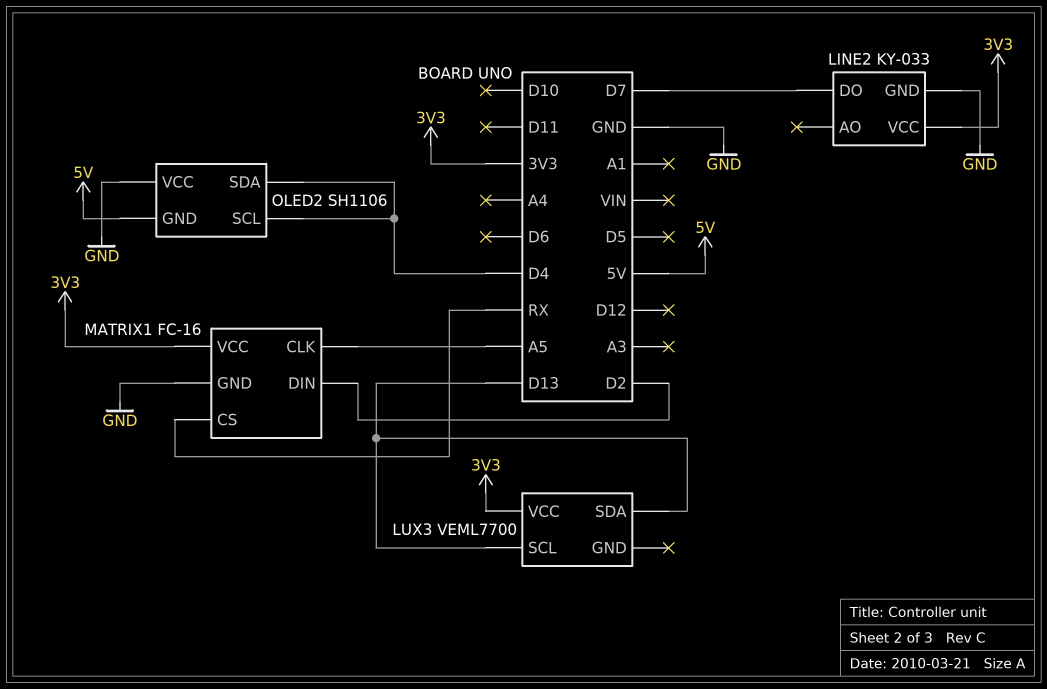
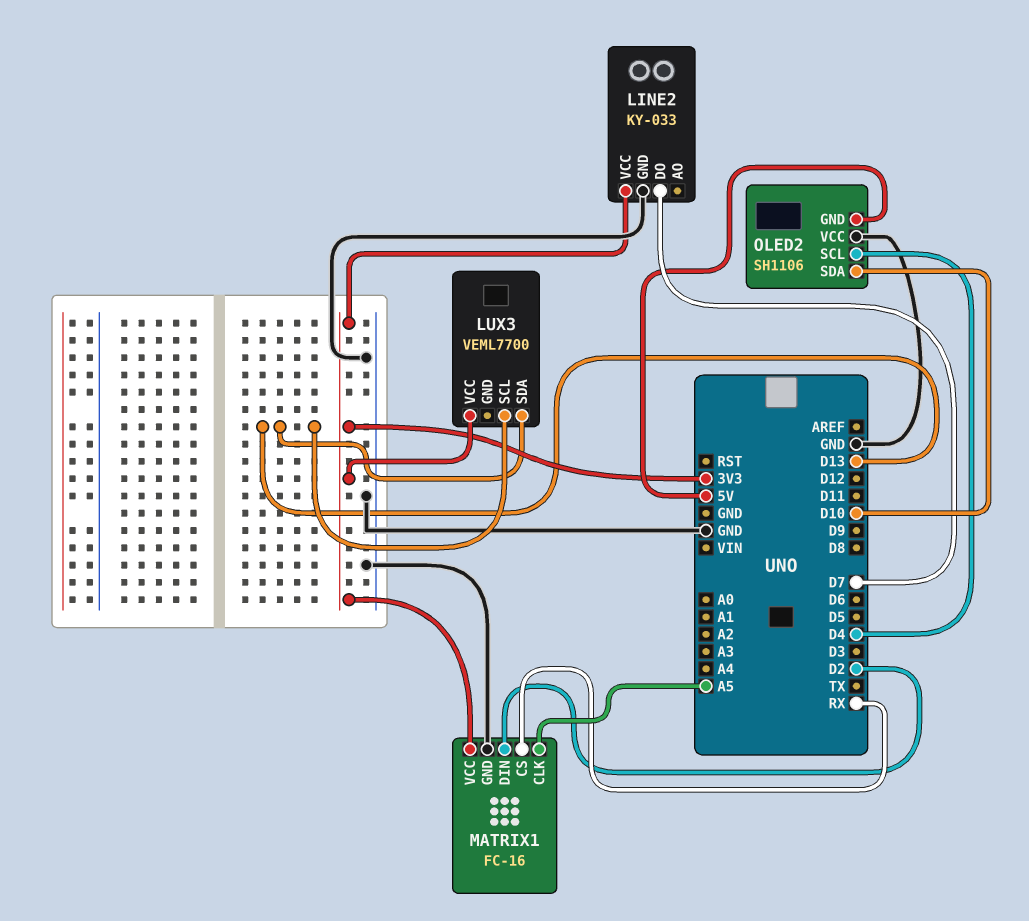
OLED2 pin SDA: D4 -> D10

